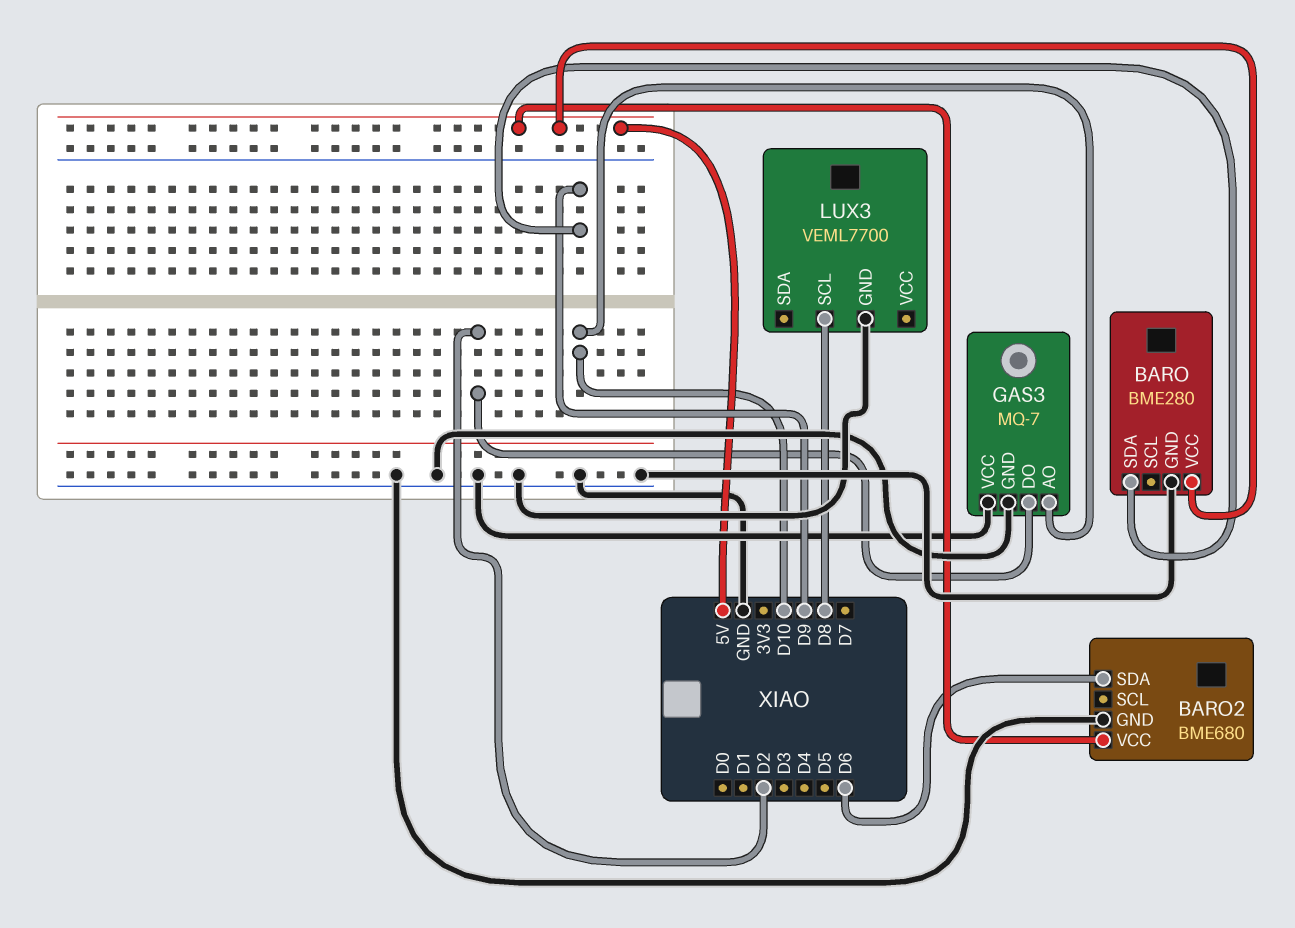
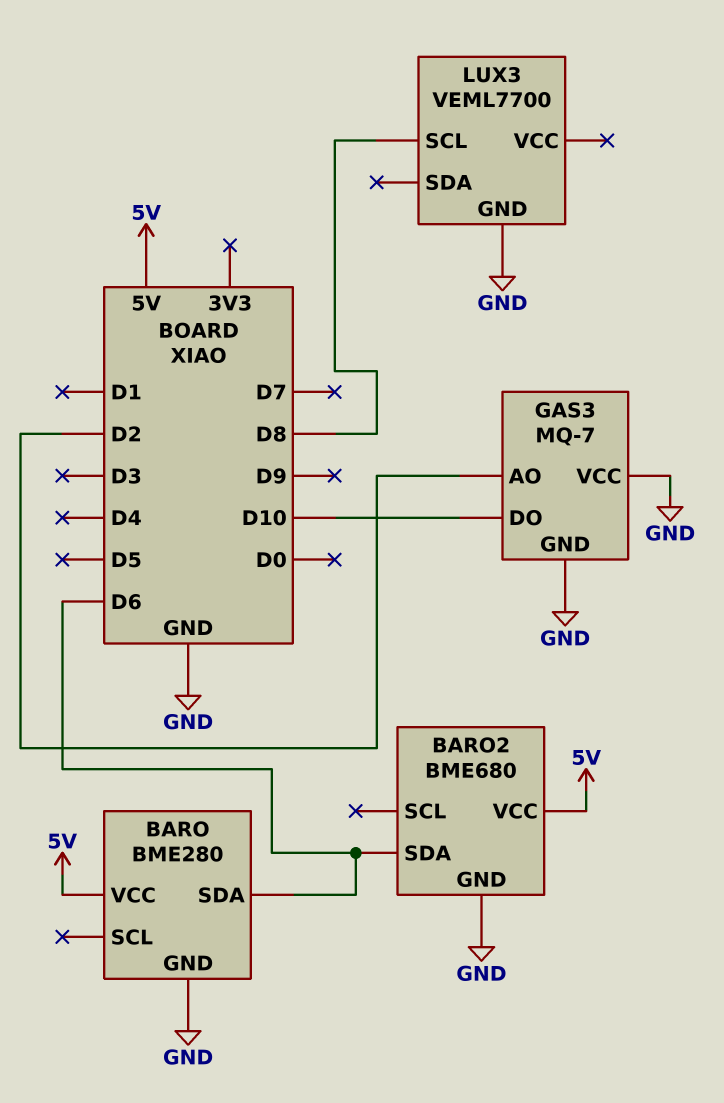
BARO pin SDA: D9 -> D6
GAS3 pin AO: D10 -> D2
GAS3 pin DO: D2 -> D10

